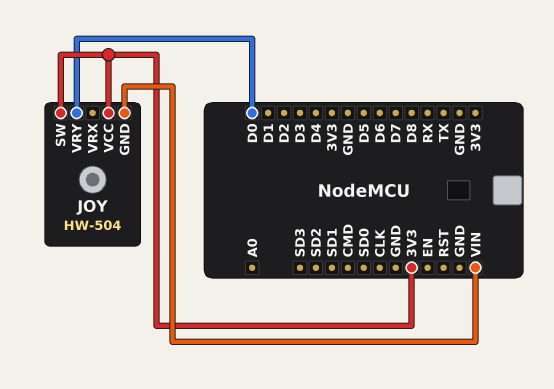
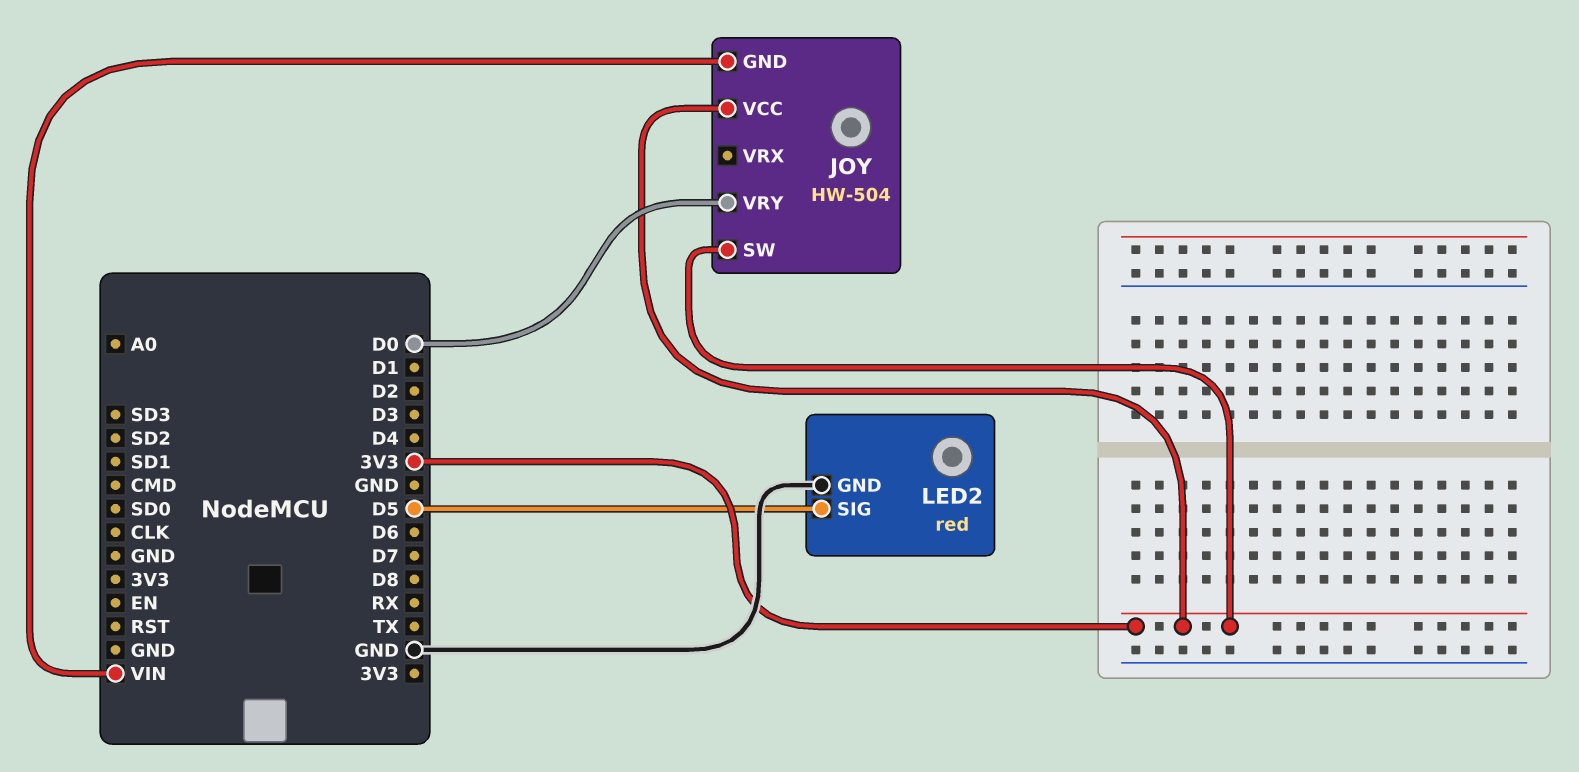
LED2: none -> red
LED2 pin GND: none -> GND
LED2 pin SIG: none -> D5

